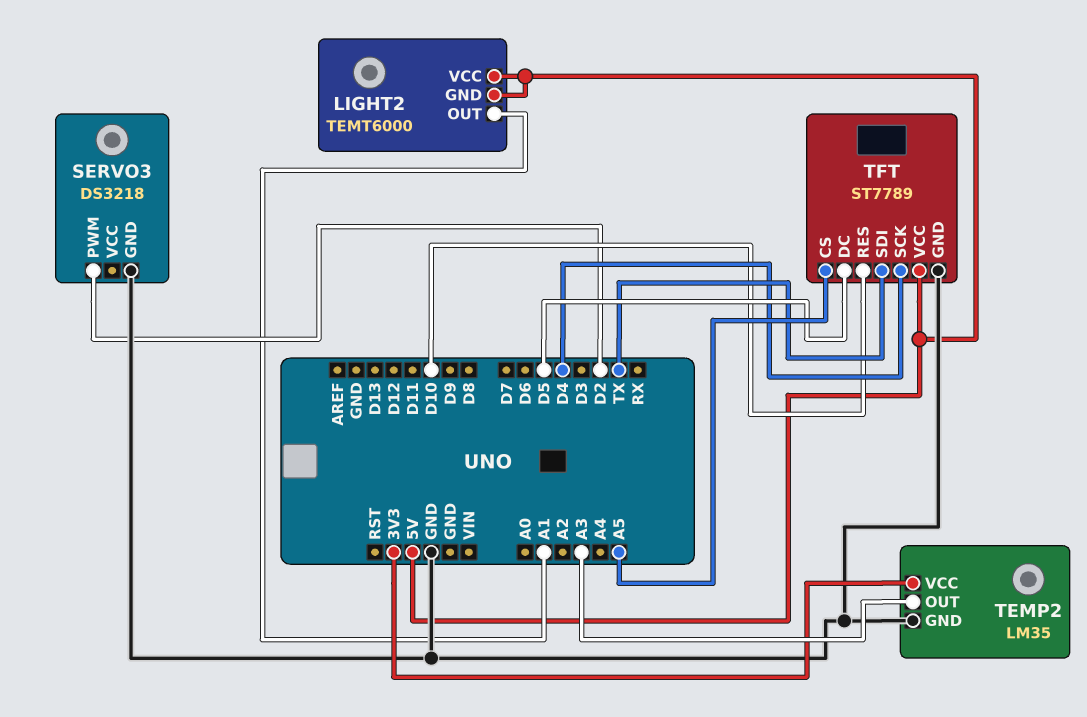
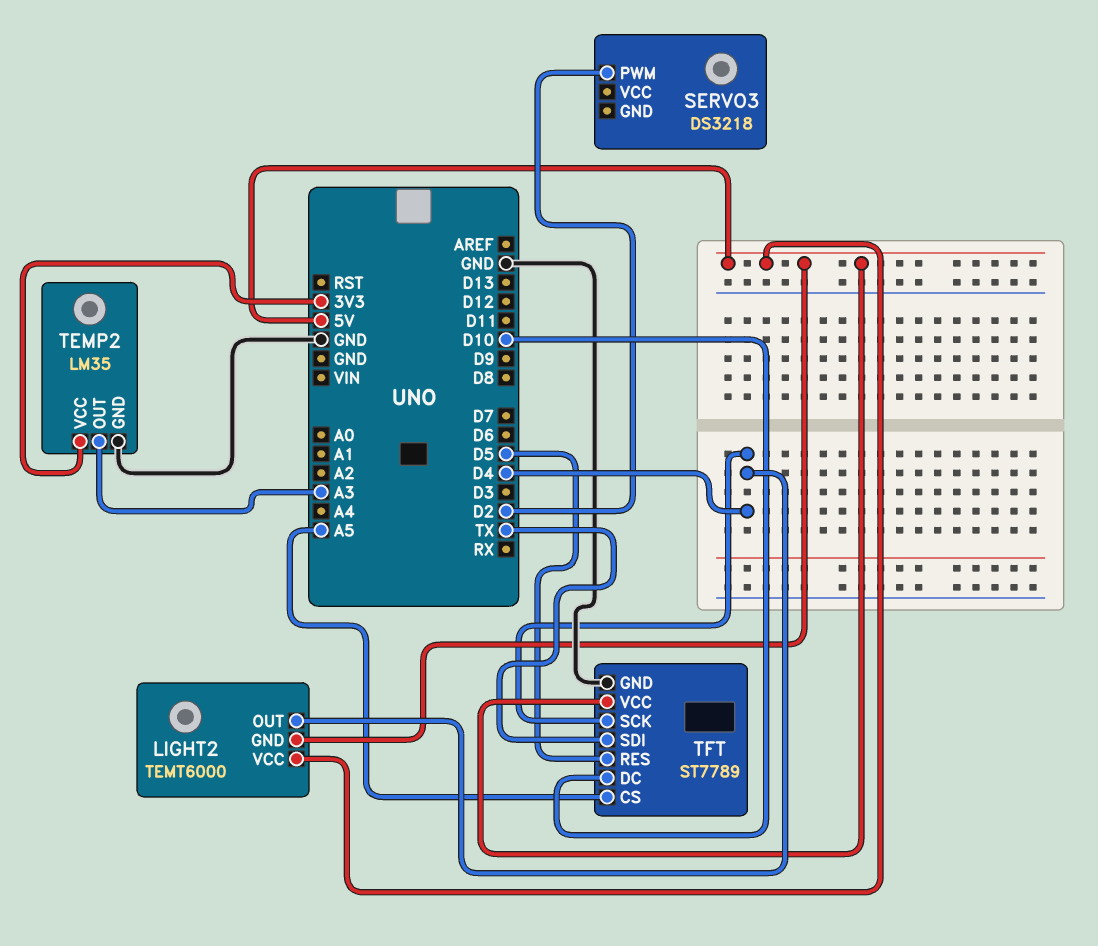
LIGHT2 pin OUT: A1 -> D4
SERVO3 pin GND: GND -> none
TFT pin DC: D5 -> D10
TFT pin RES: D10 -> D5

